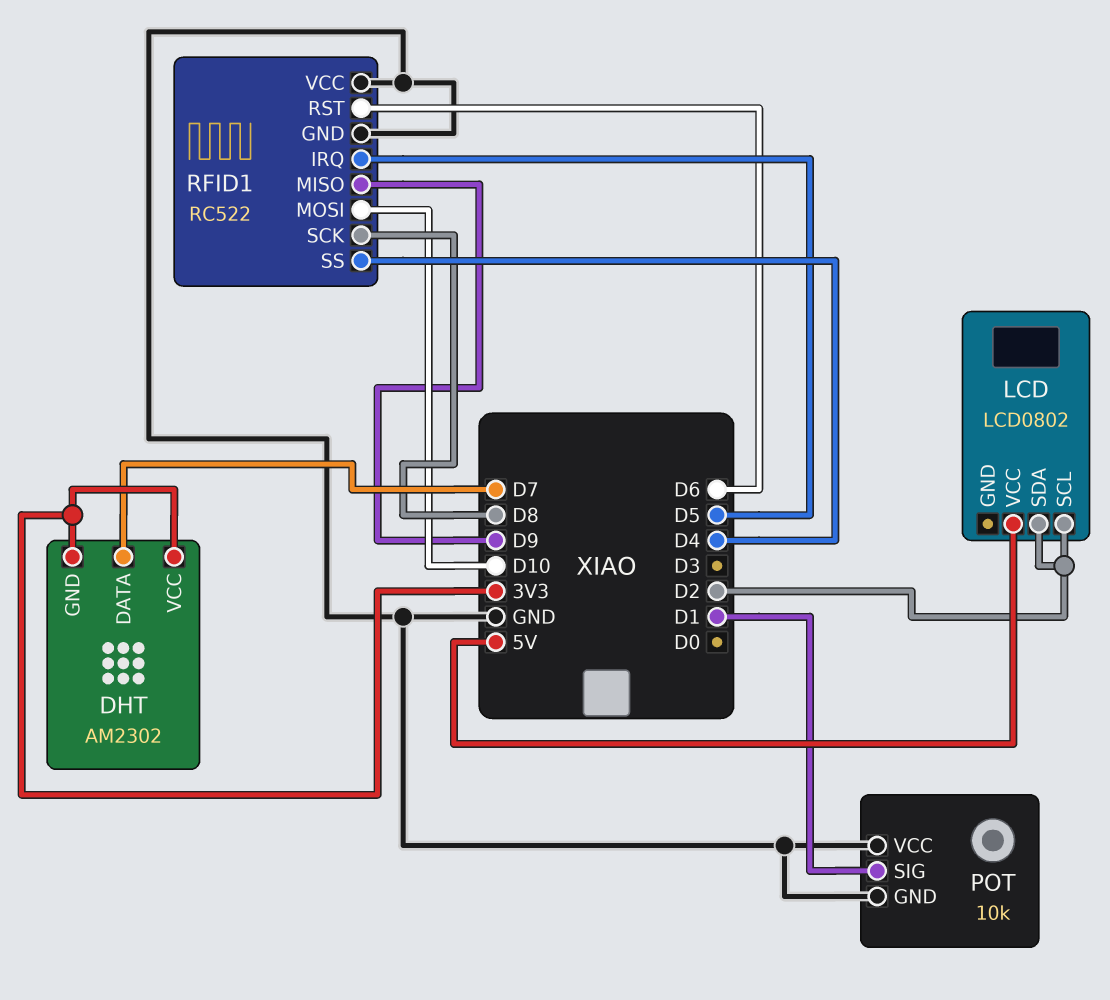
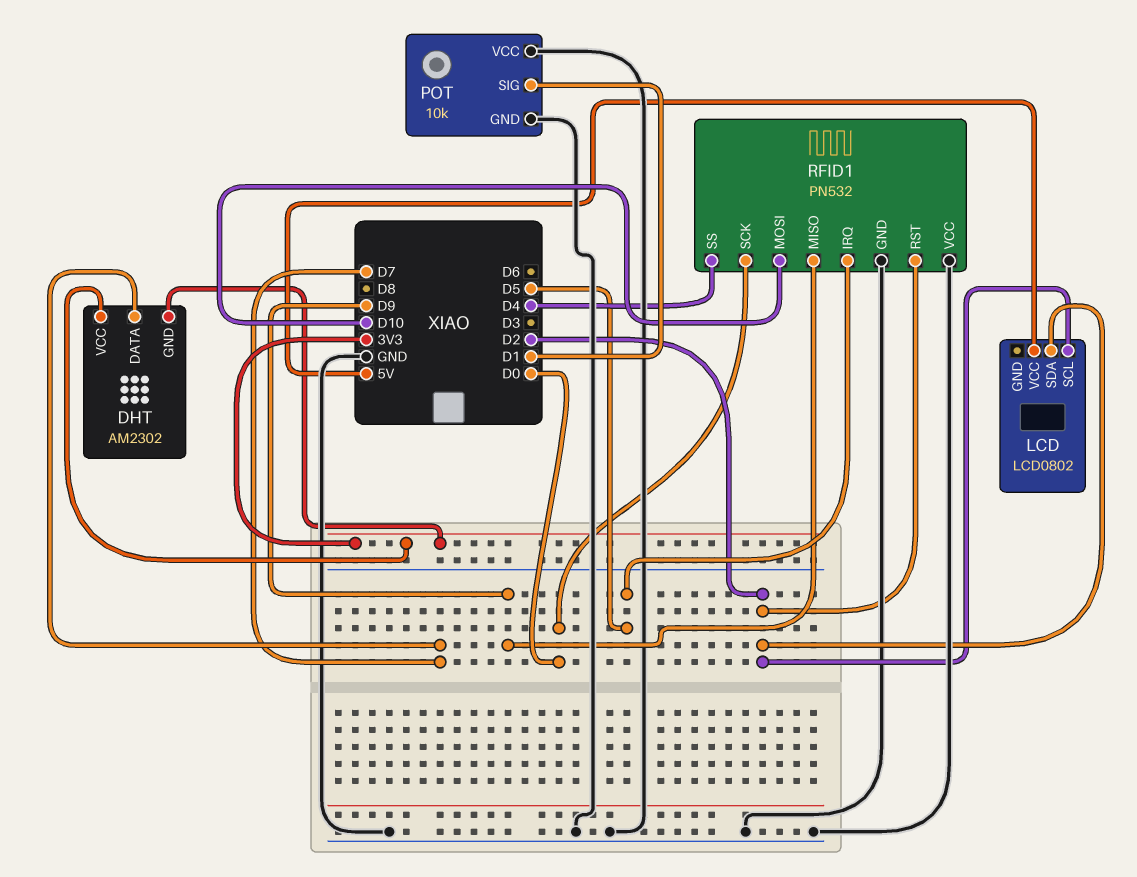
RFID1: RC522 -> PN532
RFID1 pin RST: D6 -> D2
RFID1 pin SCK: D8 -> D0

